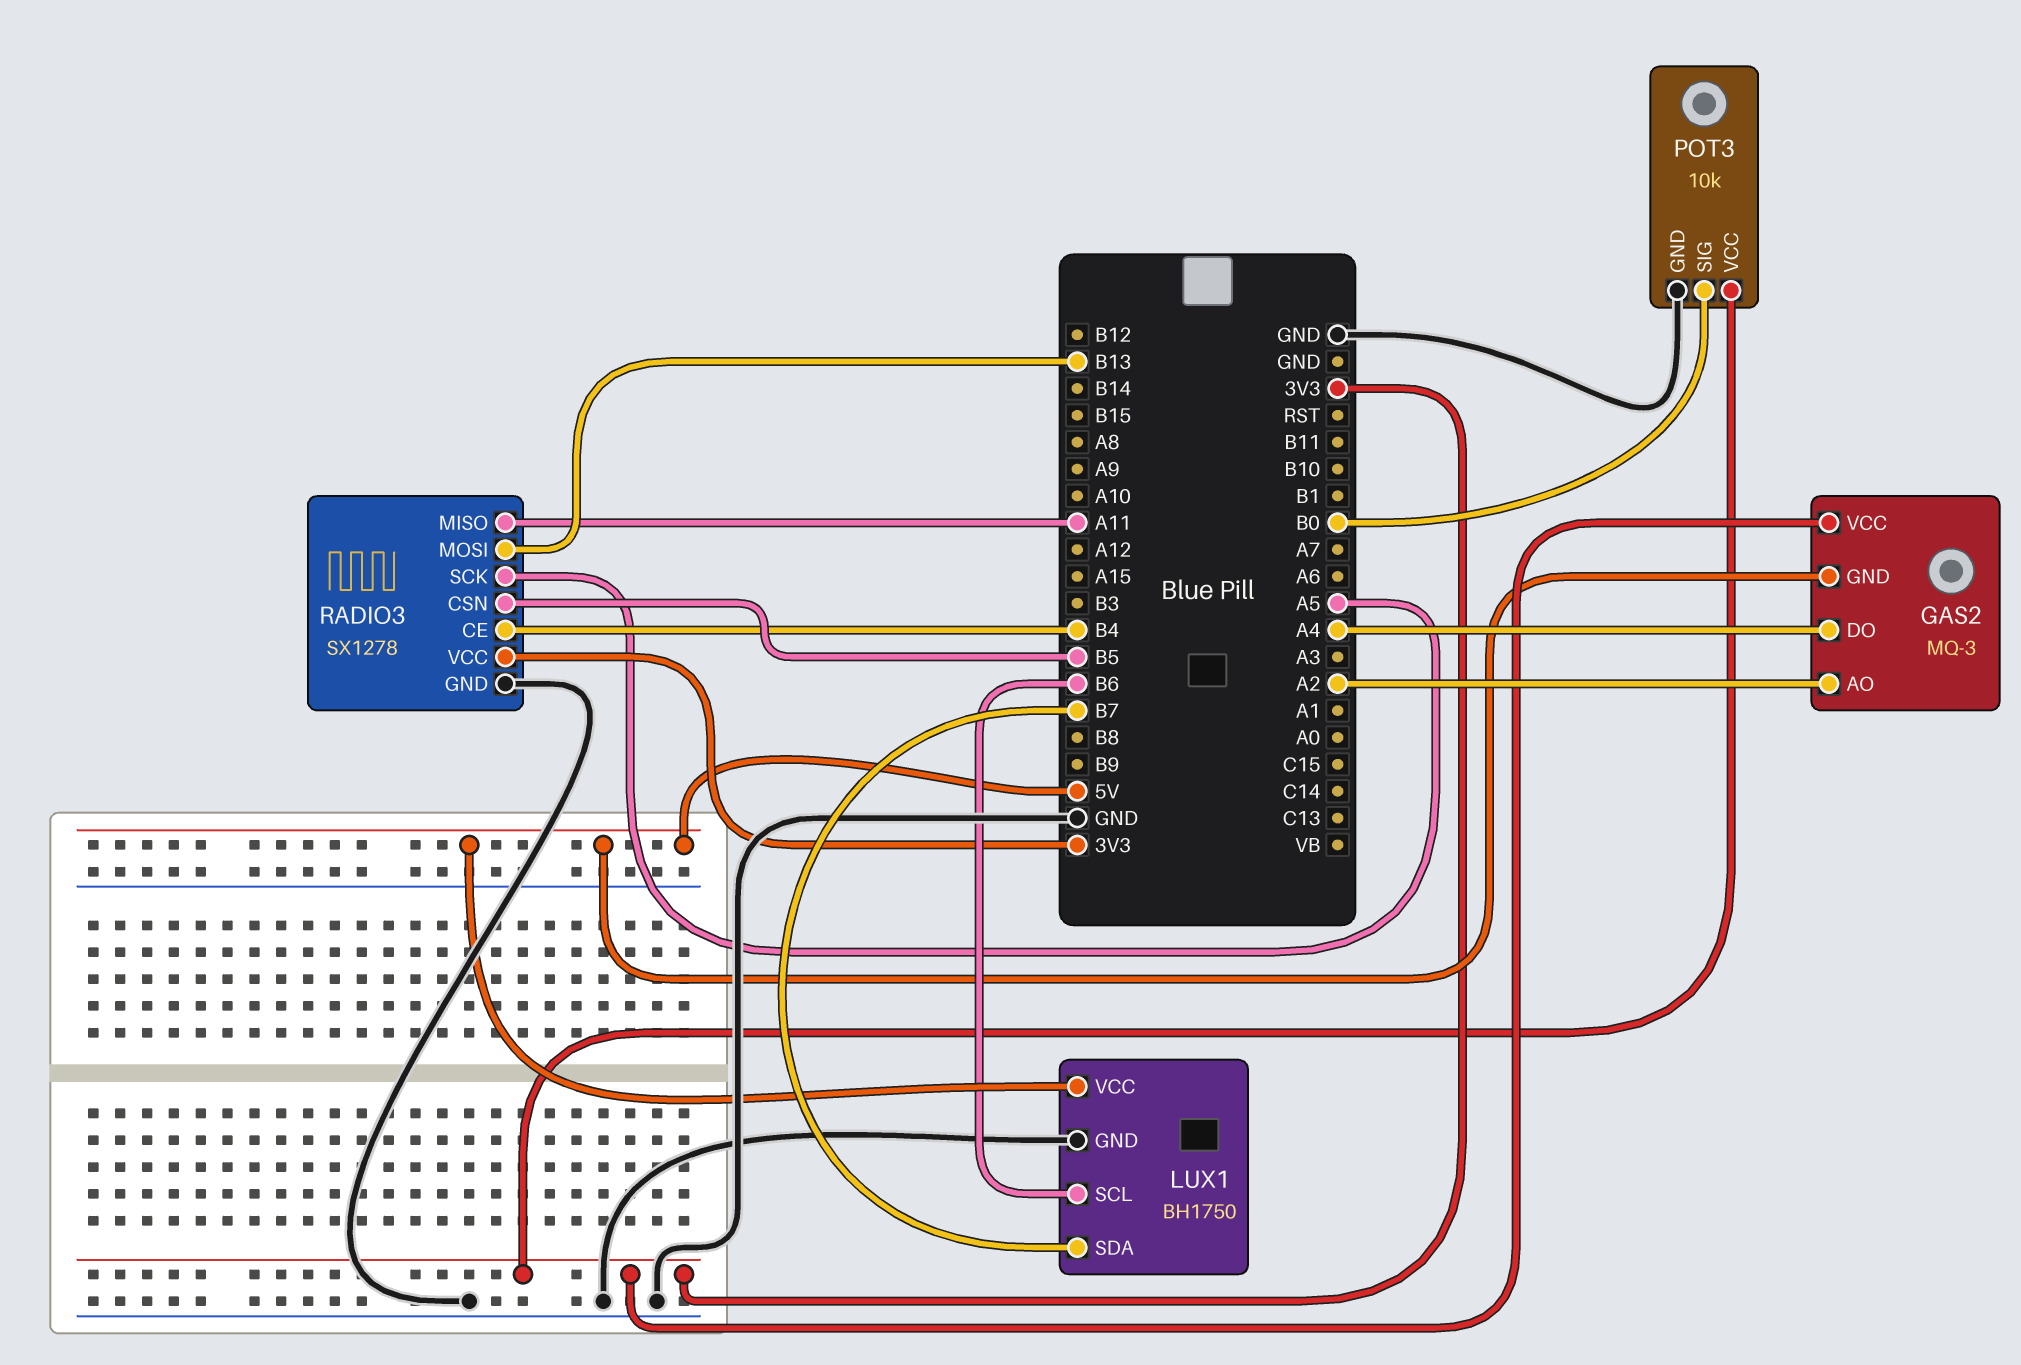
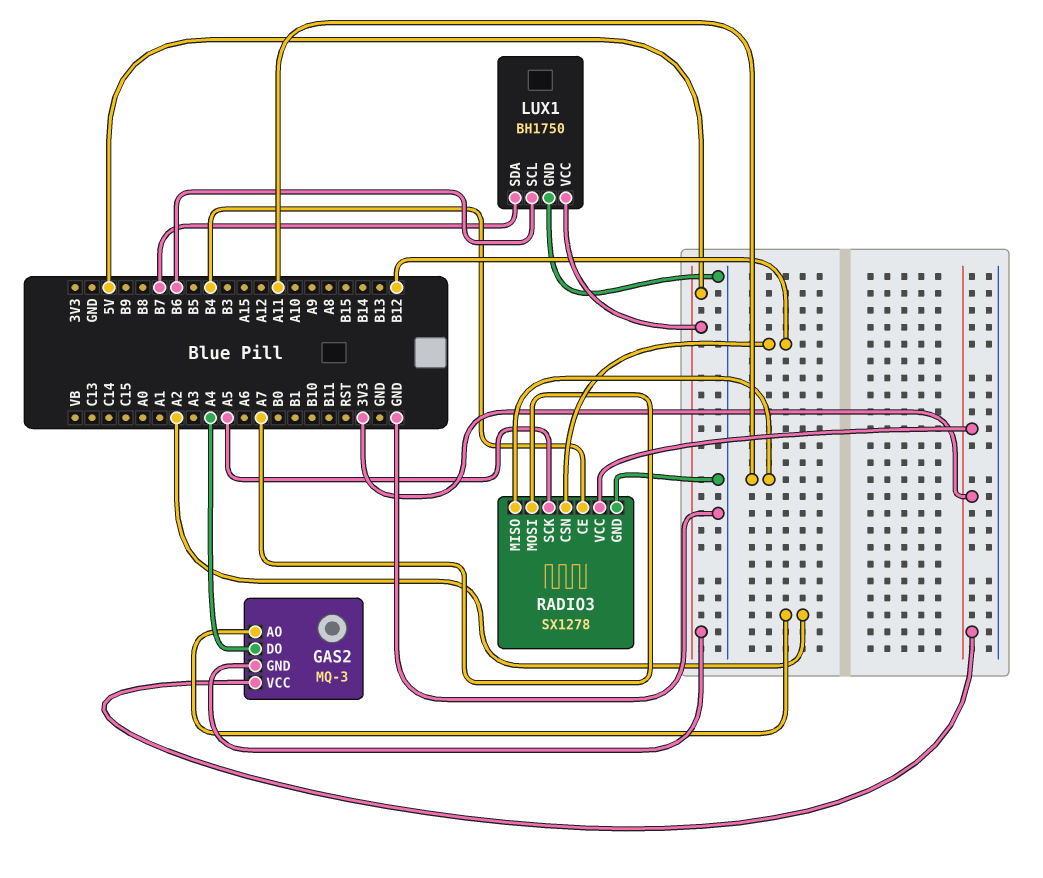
POT3: 10k -> none
POT3 pin GND: GND -> none
POT3 pin SIG: B0 -> none
POT3 pin VCC: 3V3 -> none
RADIO3 pin CSN: B5 -> B12
RADIO3 pin MOSI: B13 -> A7

